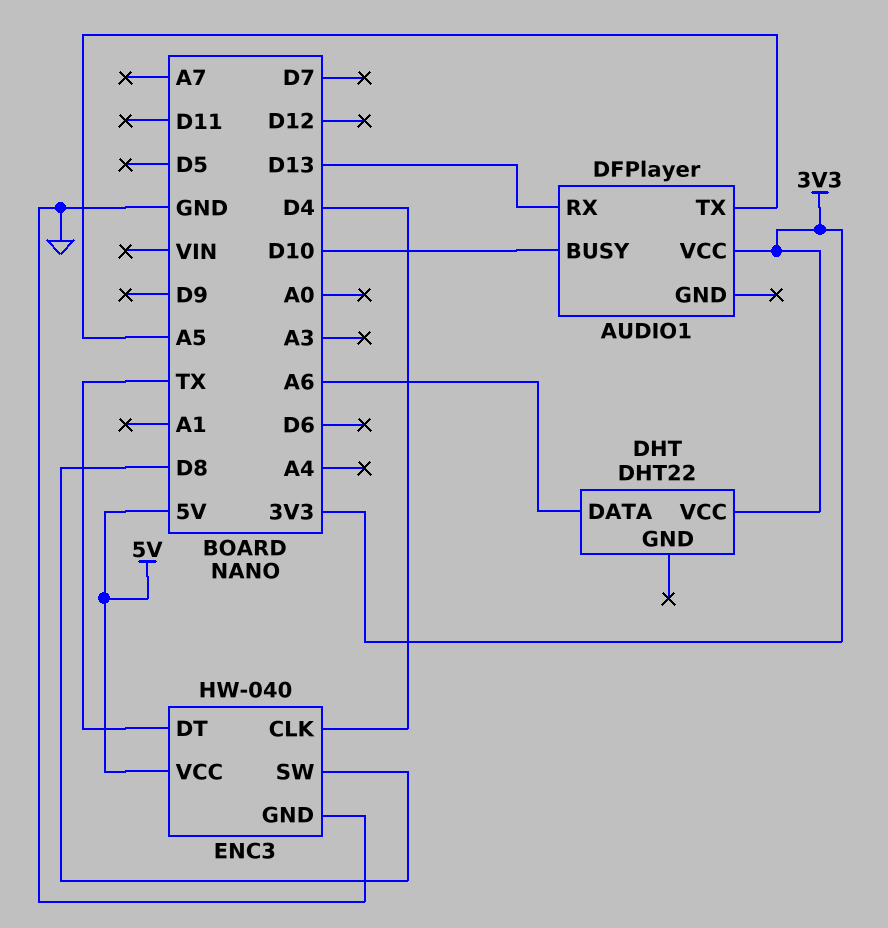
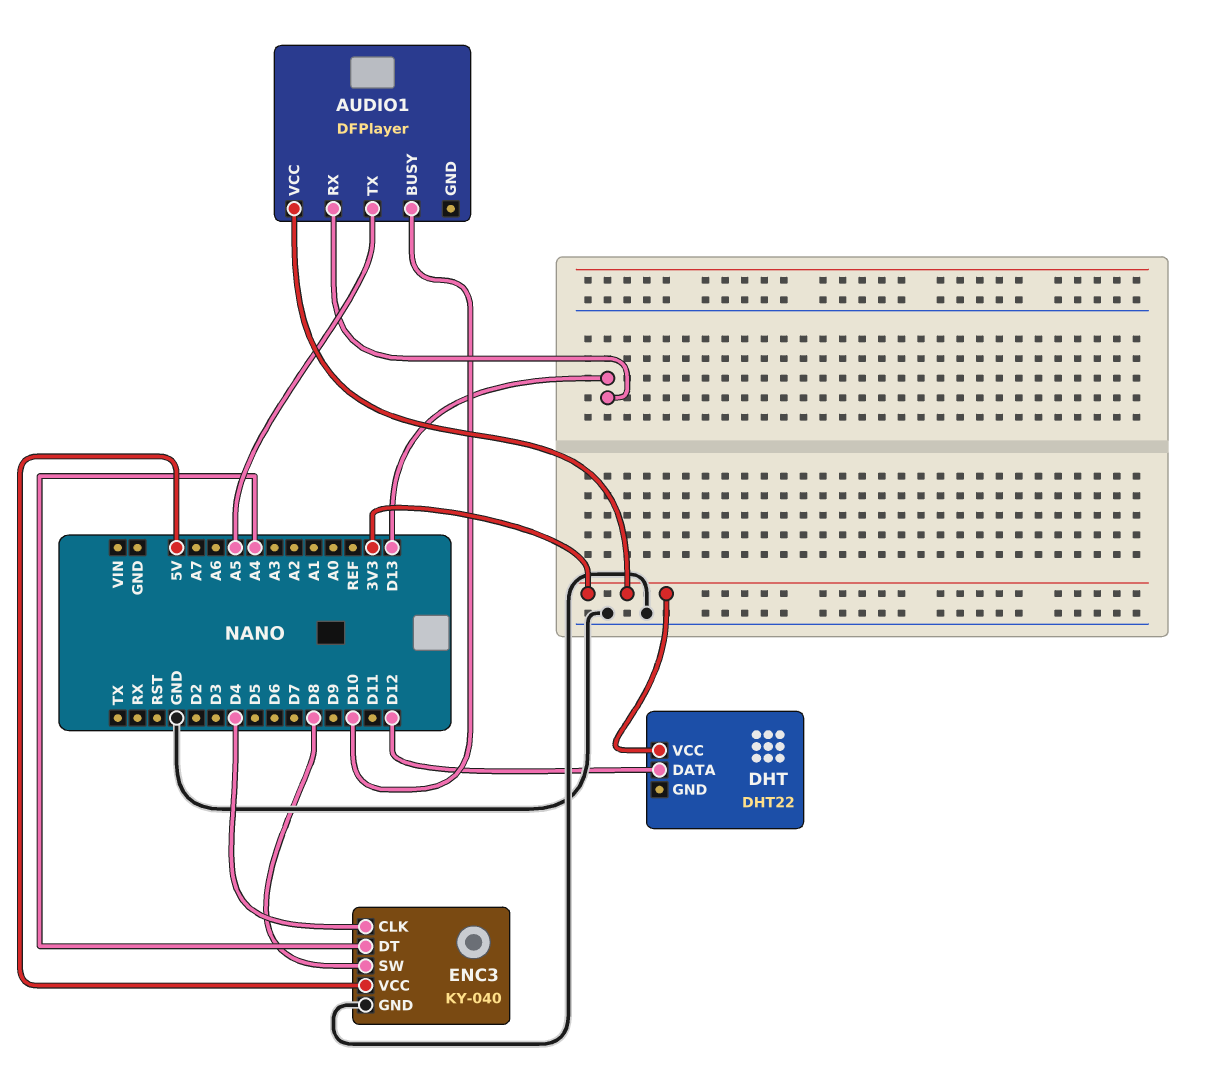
DHT pin DATA: A6 -> D12
ENC3: HW-040 -> KY-040
ENC3 pin DT: TX -> A4

